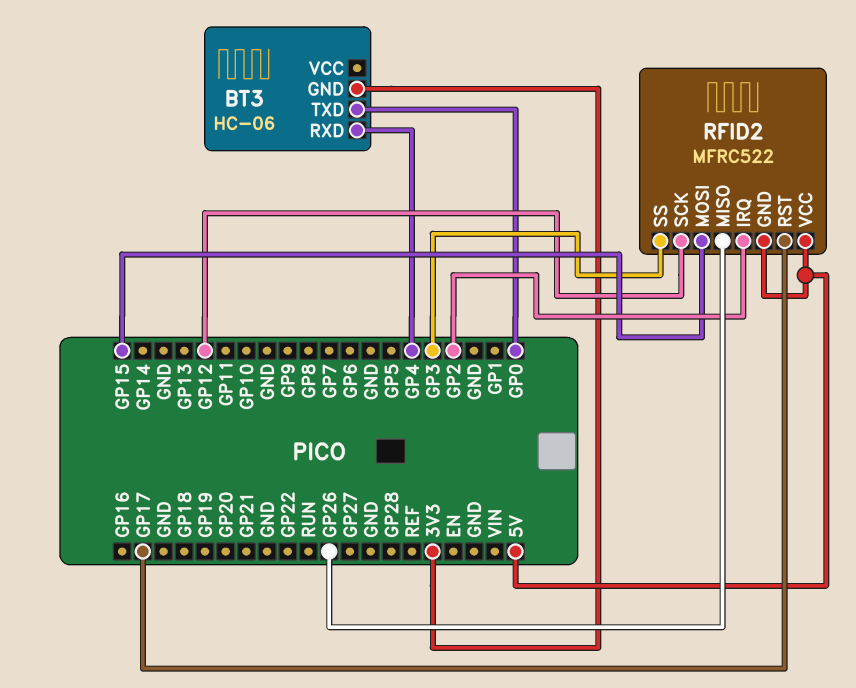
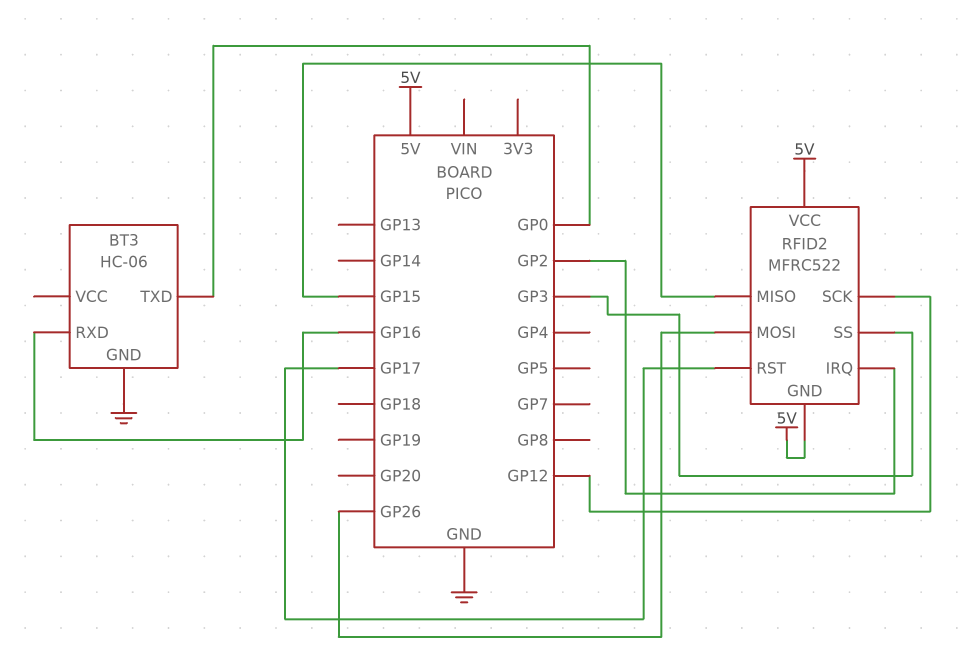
BT3 pin GND: 3V3 -> GND
BT3 pin RXD: GP4 -> GP16
RFID2 pin MISO: GP26 -> GP15
RFID2 pin MOSI: GP15 -> GP26

